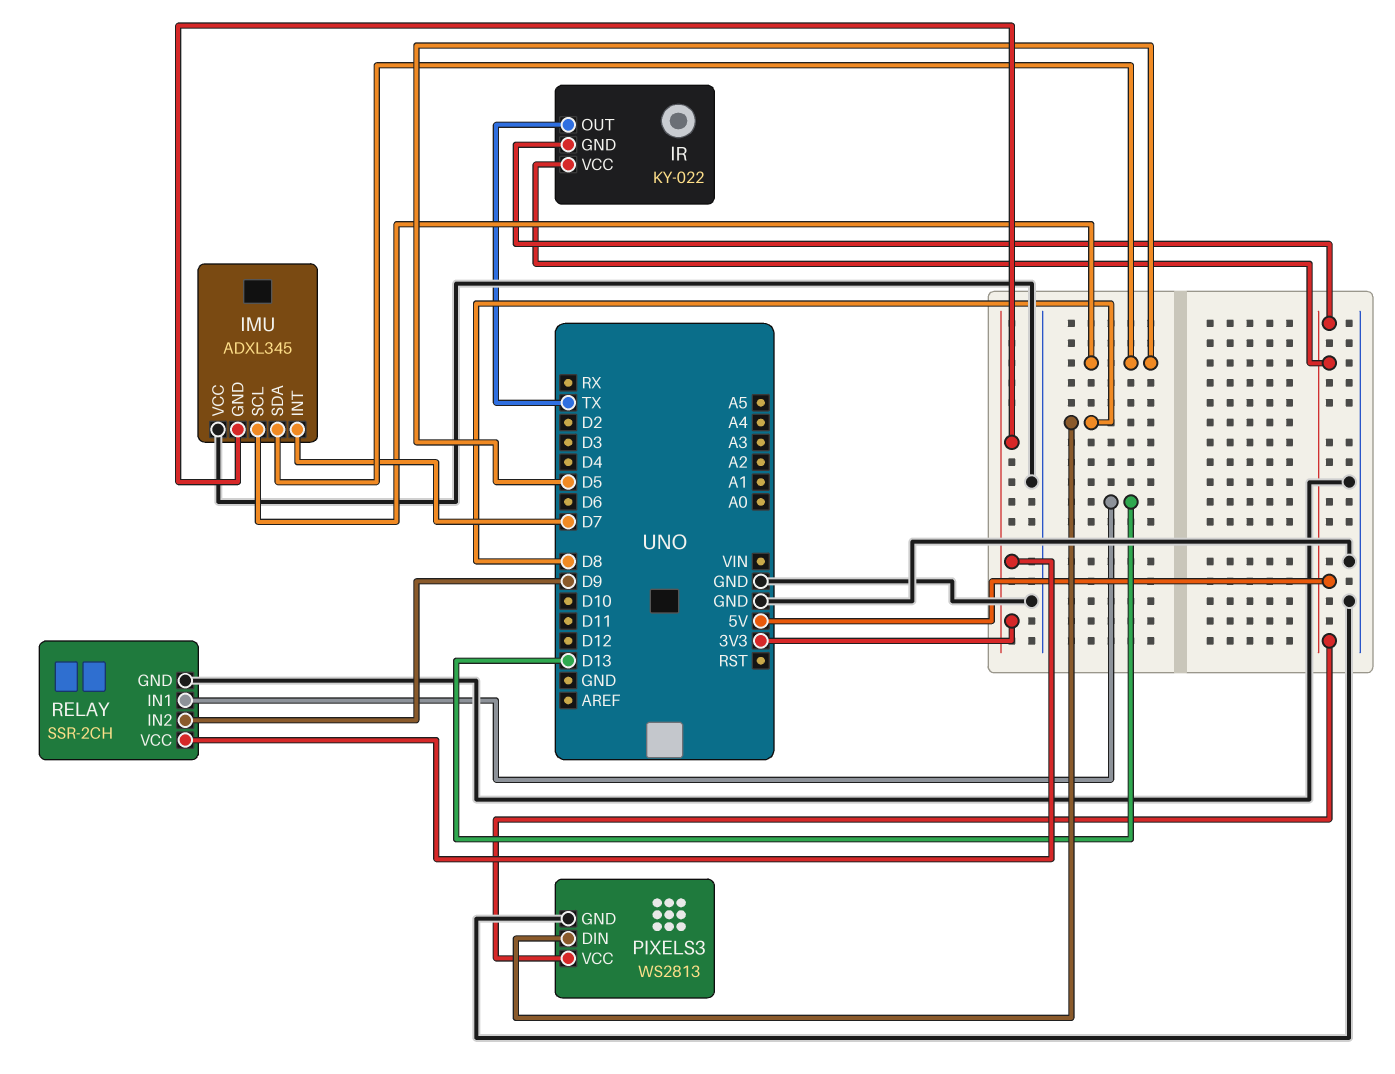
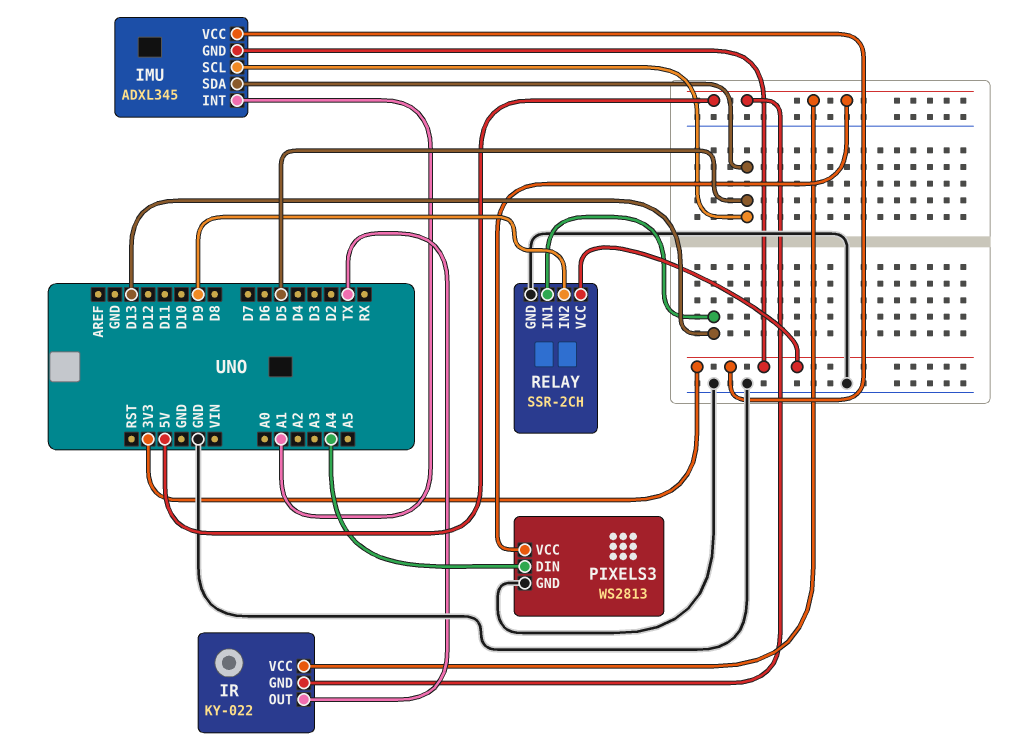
IMU pin INT: D7 -> A1
IMU pin VCC: GND -> 3V3
PIXELS3 pin DIN: D8 -> A4

